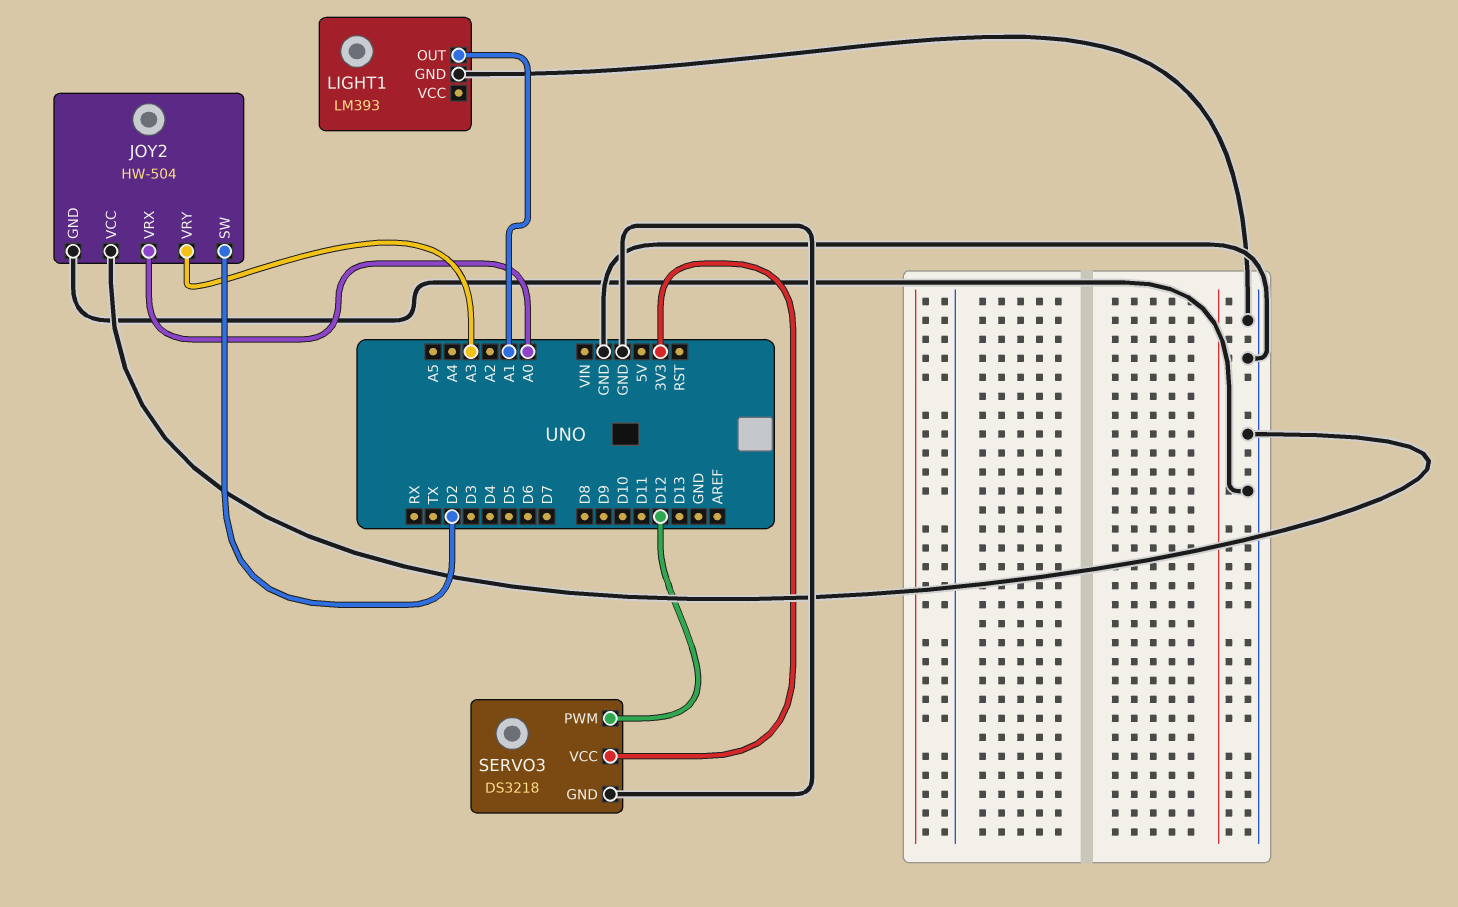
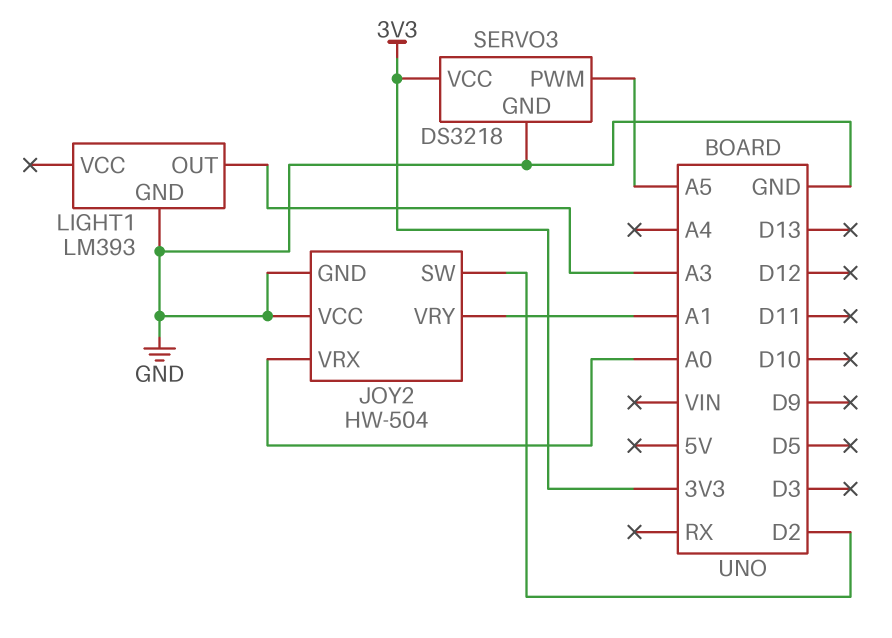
JOY2 pin VRY: A3 -> A1
LIGHT1 pin OUT: A1 -> A3
SERVO3 pin PWM: D12 -> A5

